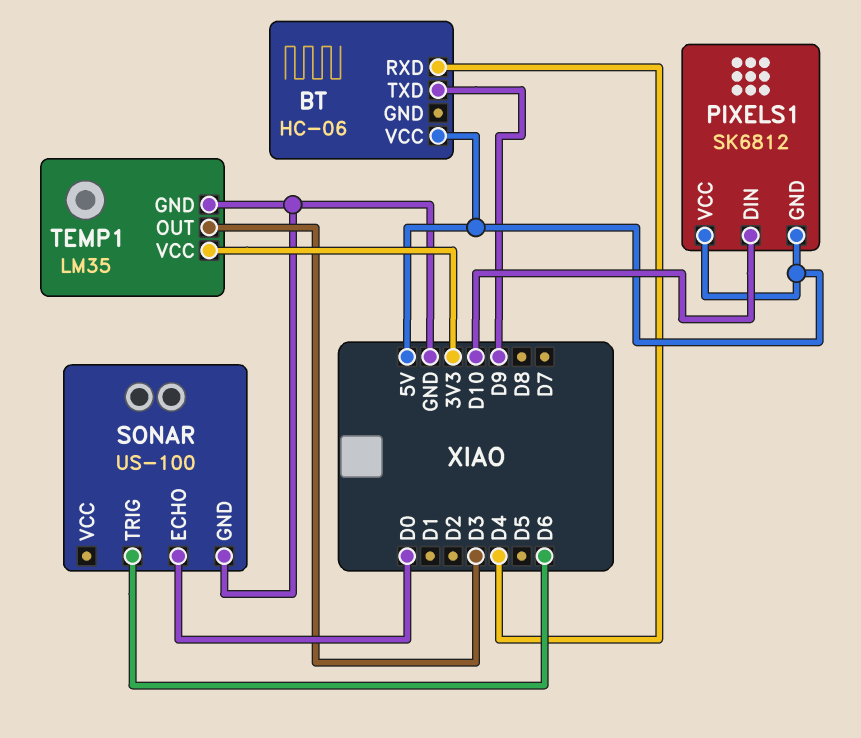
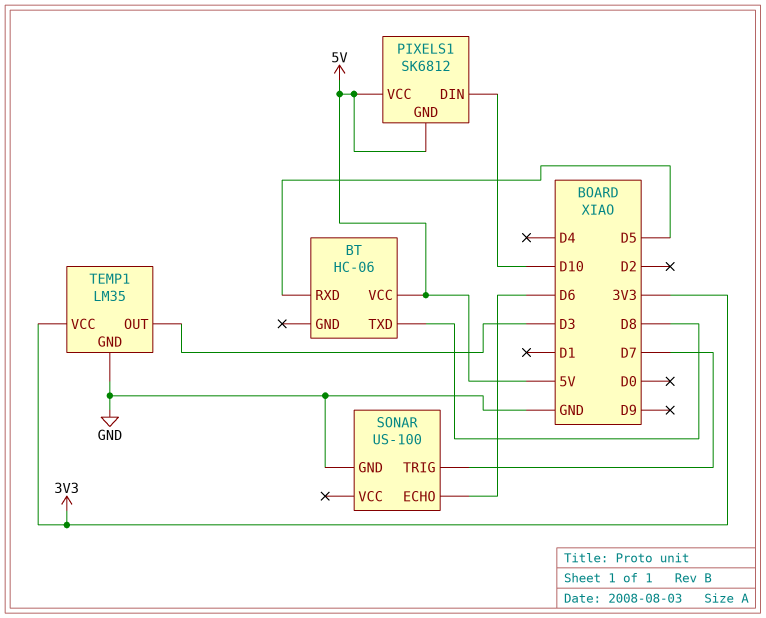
BT pin RXD: D4 -> D5
BT pin TXD: D9 -> D8
SONAR pin ECHO: D0 -> D6
SONAR pin TRIG: D6 -> D7

